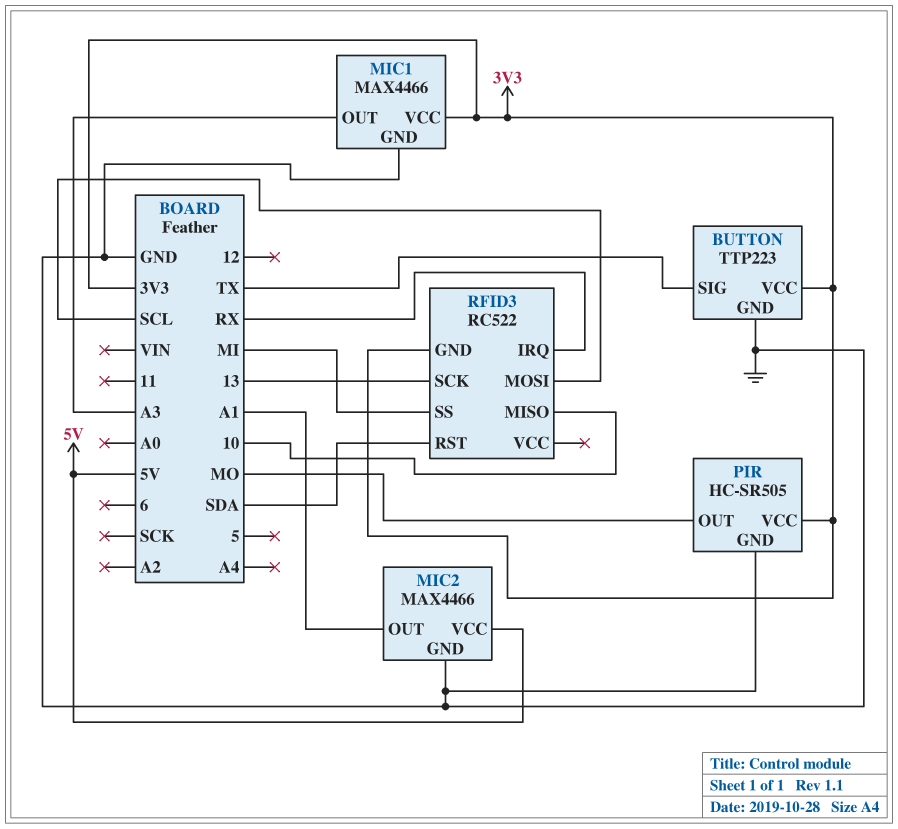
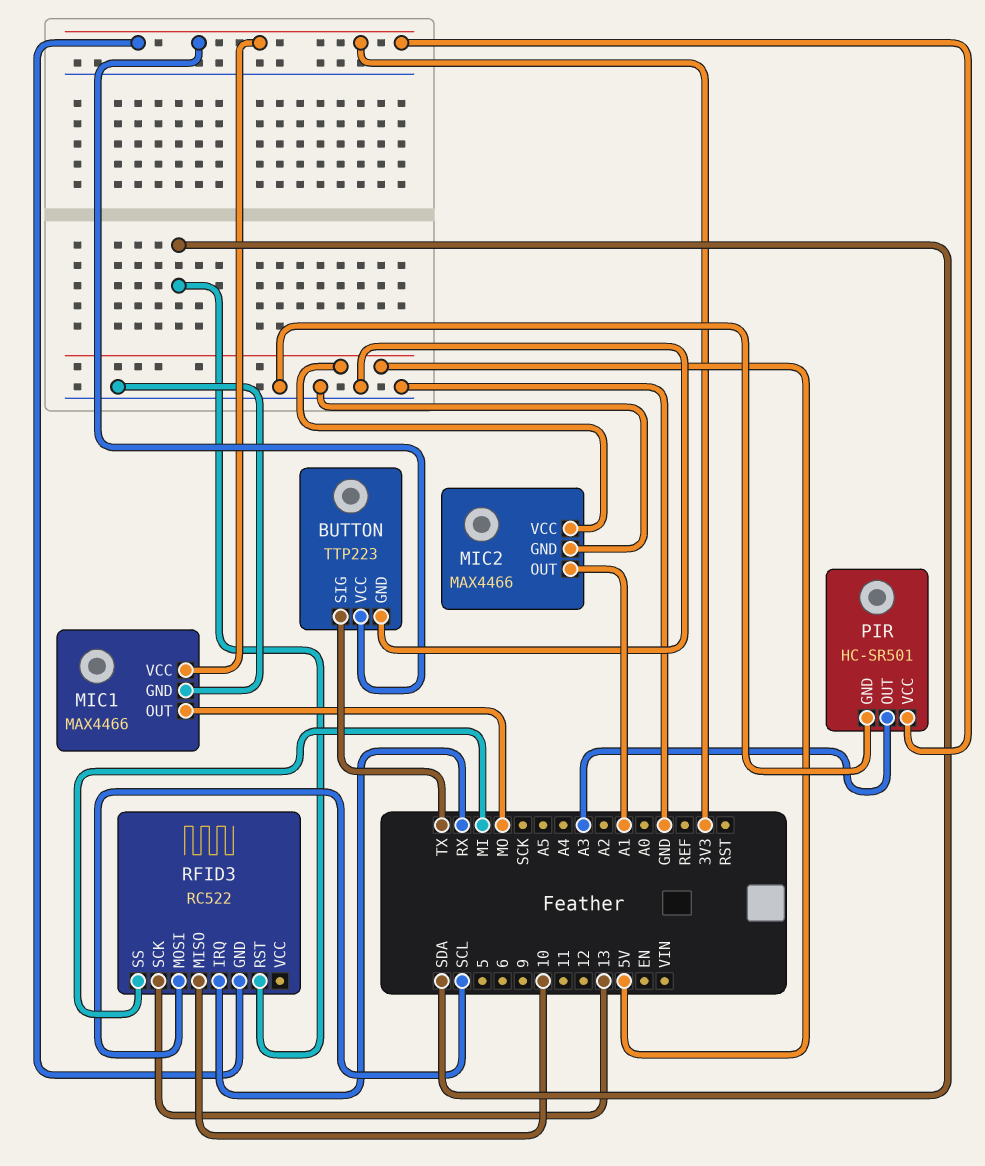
MIC1 pin OUT: A3 -> MO
PIR: HC-SR505 -> HC-SR501
PIR pin OUT: MO -> A3

